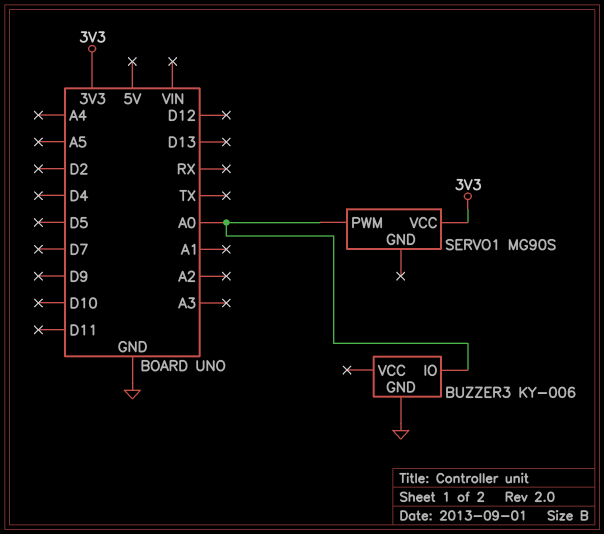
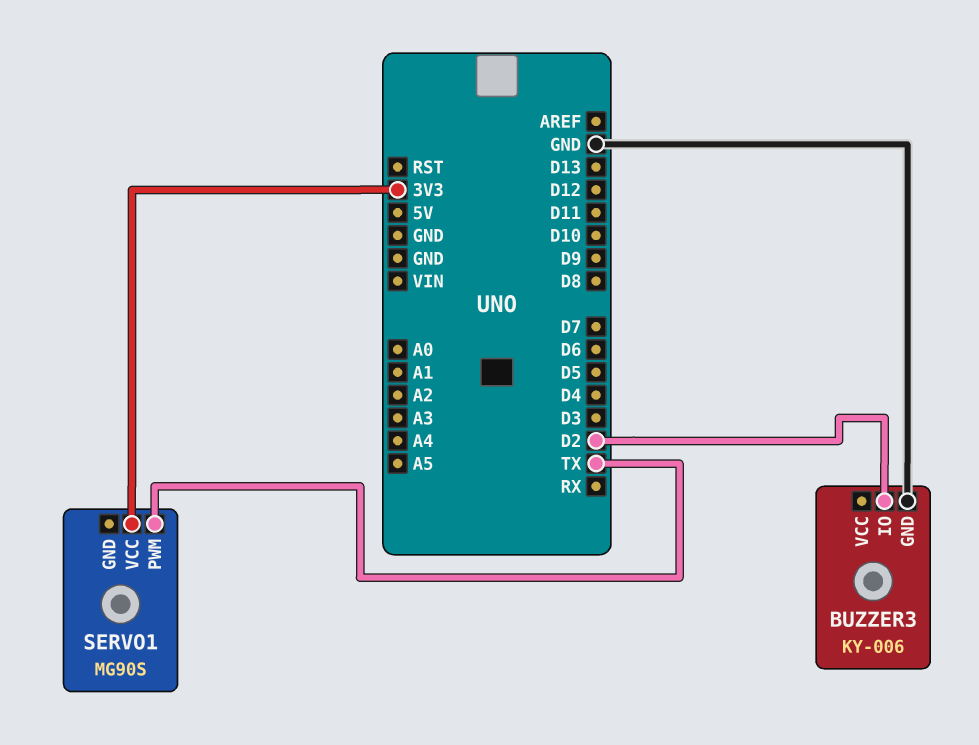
BUZZER3 pin IO: A0 -> D2
SERVO1 pin PWM: A0 -> TX

